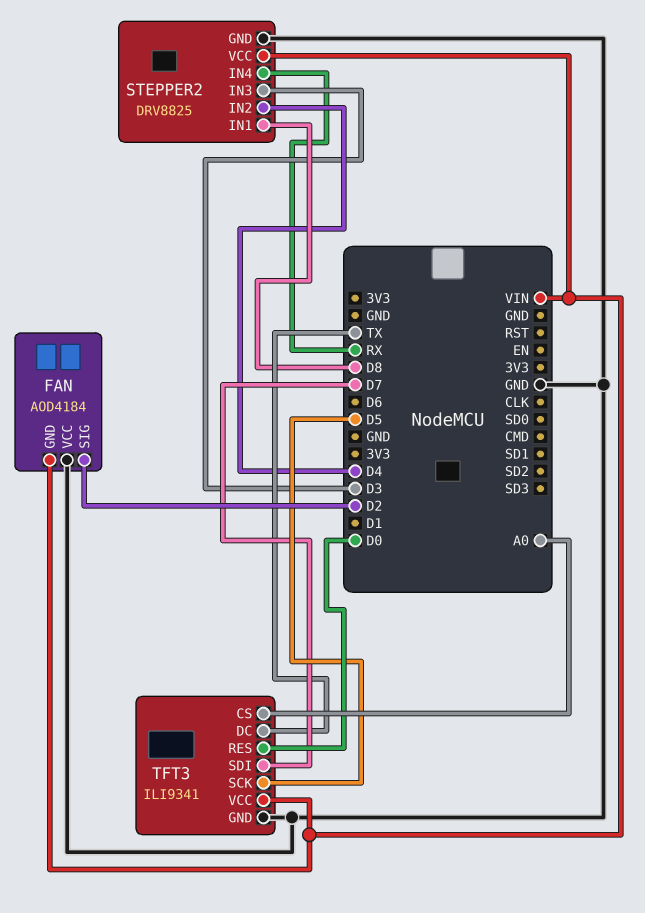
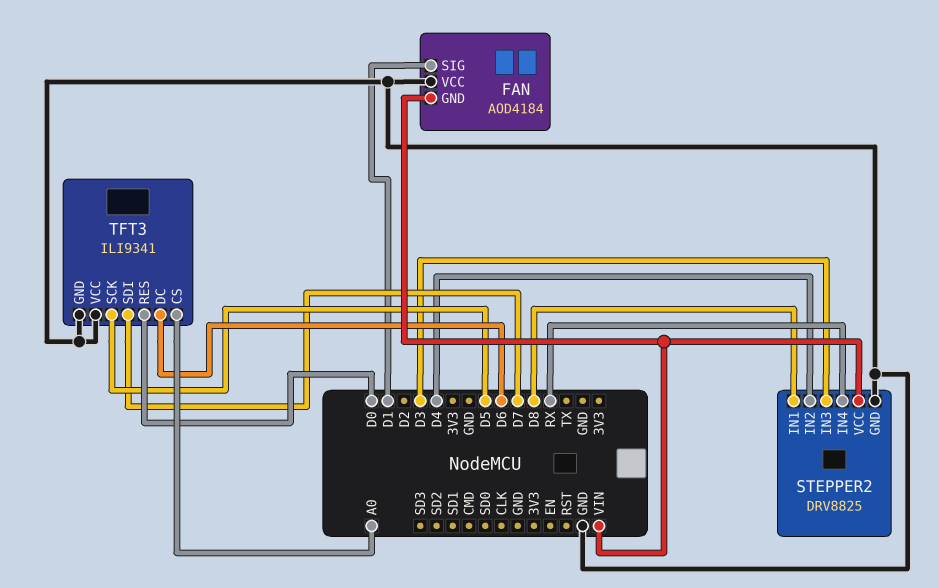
FAN pin SIG: D2 -> D1
TFT3 pin DC: TX -> D6
TFT3 pin VCC: VIN -> GND

